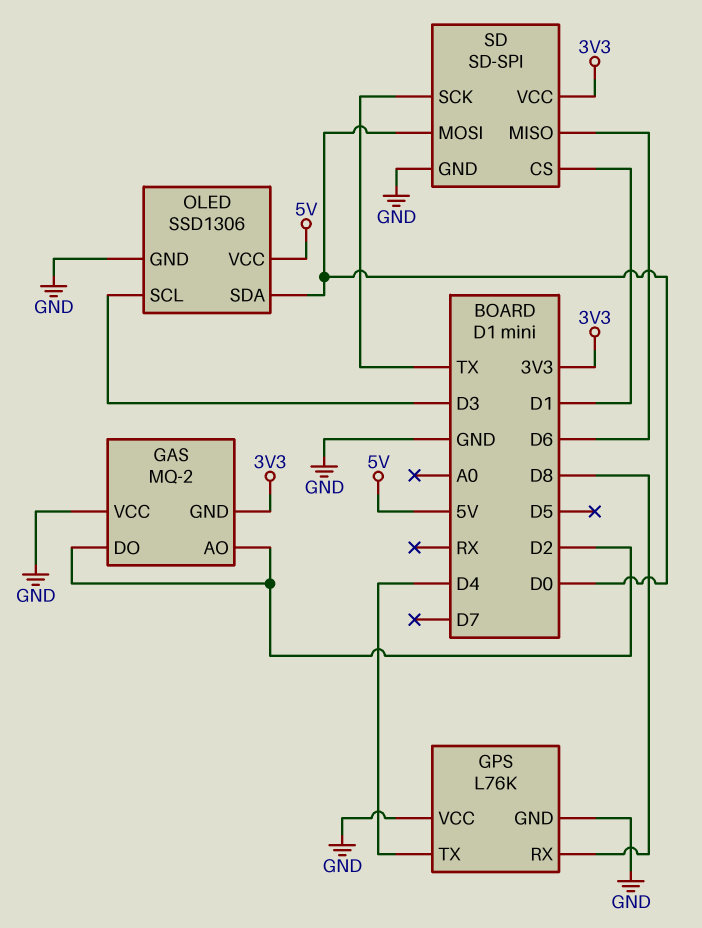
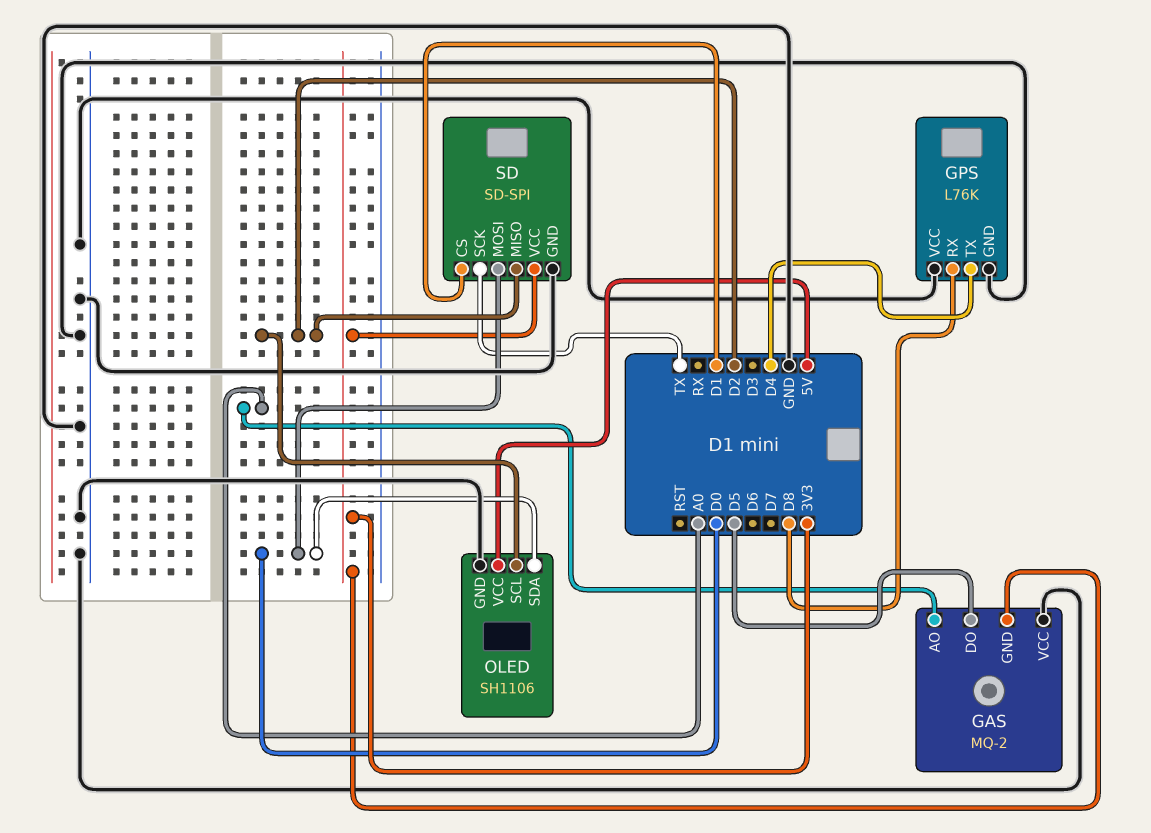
GAS pin AO: D2 -> A0
GAS pin DO: D2 -> D5
OLED: SSD1306 -> SH1106
OLED pin SCL: D3 -> D2
SD pin MISO: D6 -> D2

